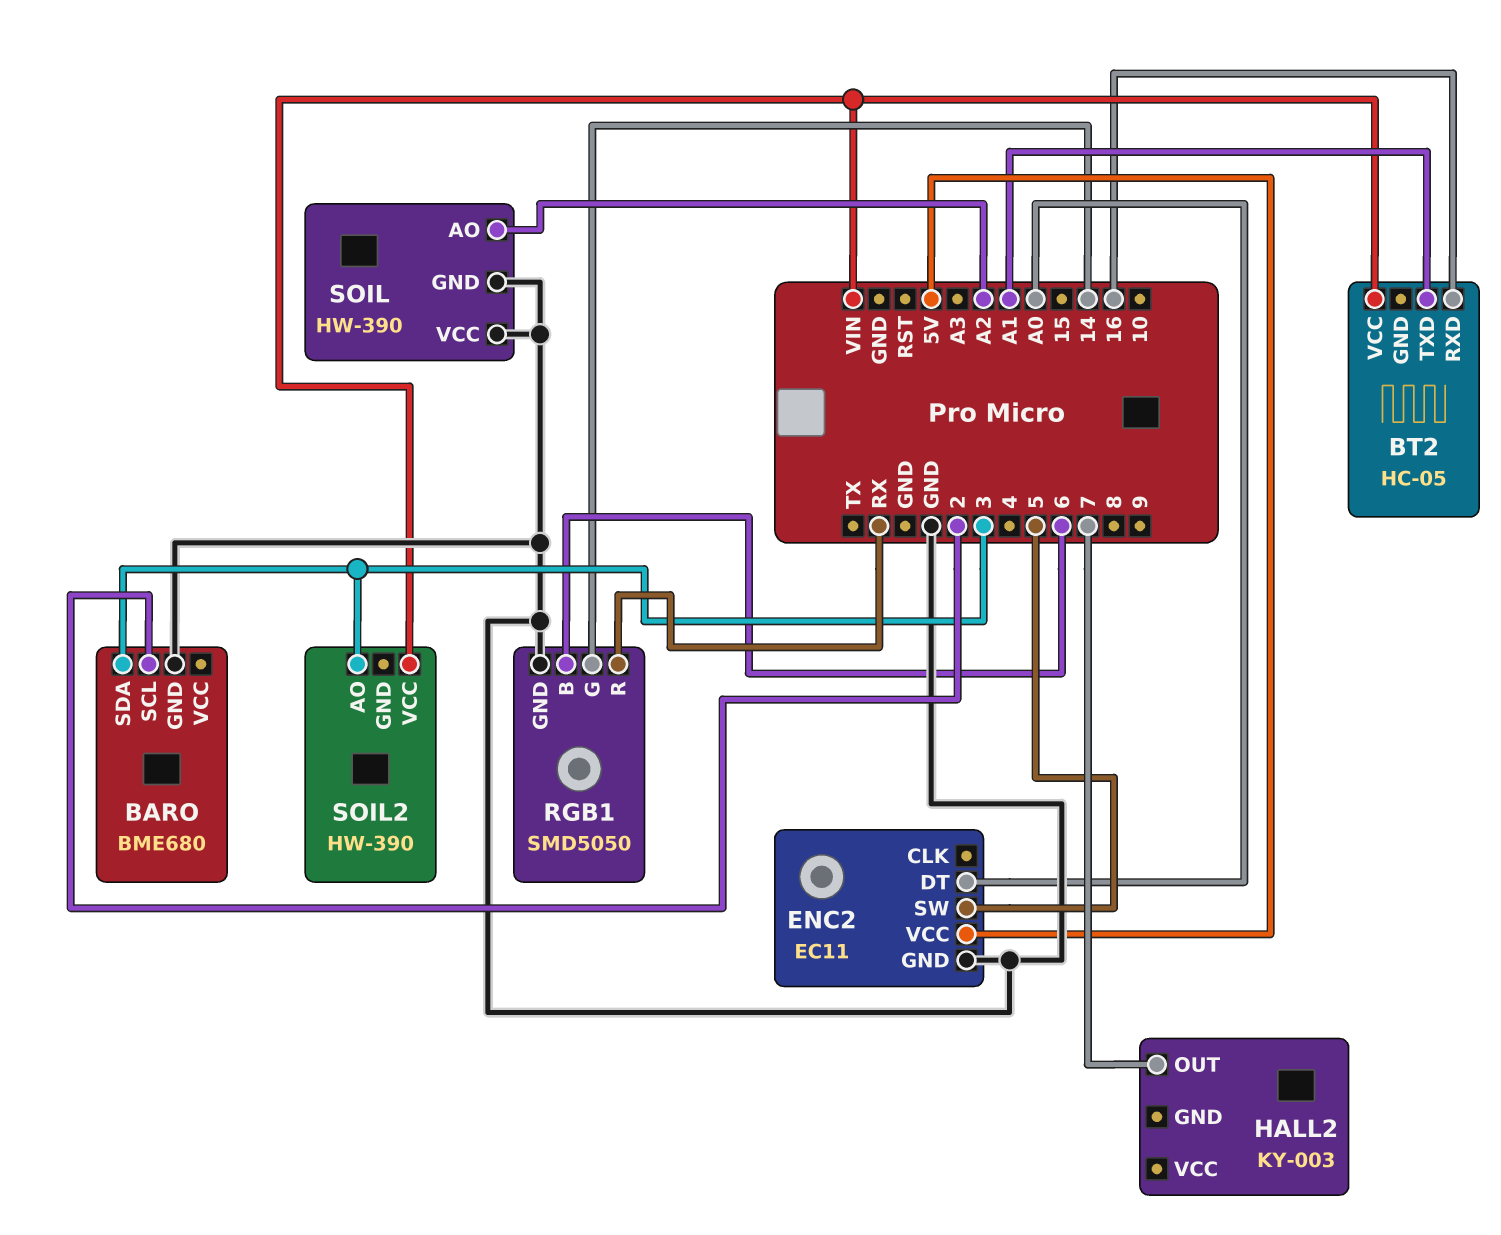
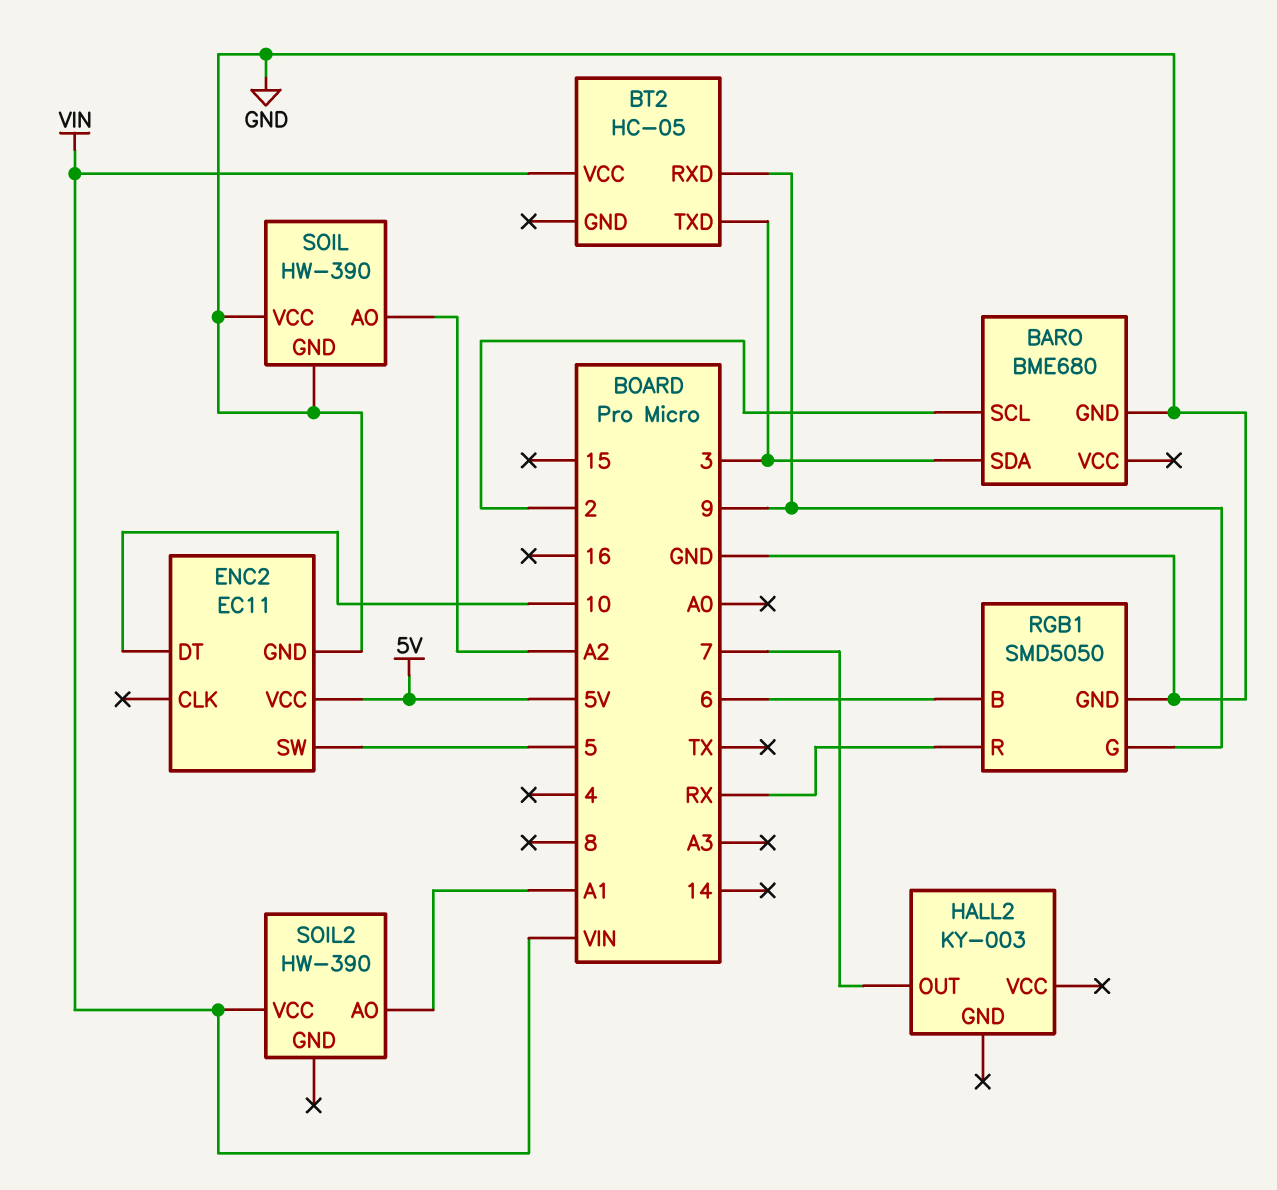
BT2 pin RXD: 16 -> 9
BT2 pin TXD: A1 -> 3
ENC2 pin DT: A0 -> 10
RGB1 pin G: 14 -> 9
SOIL2 pin AO: 3 -> A1

